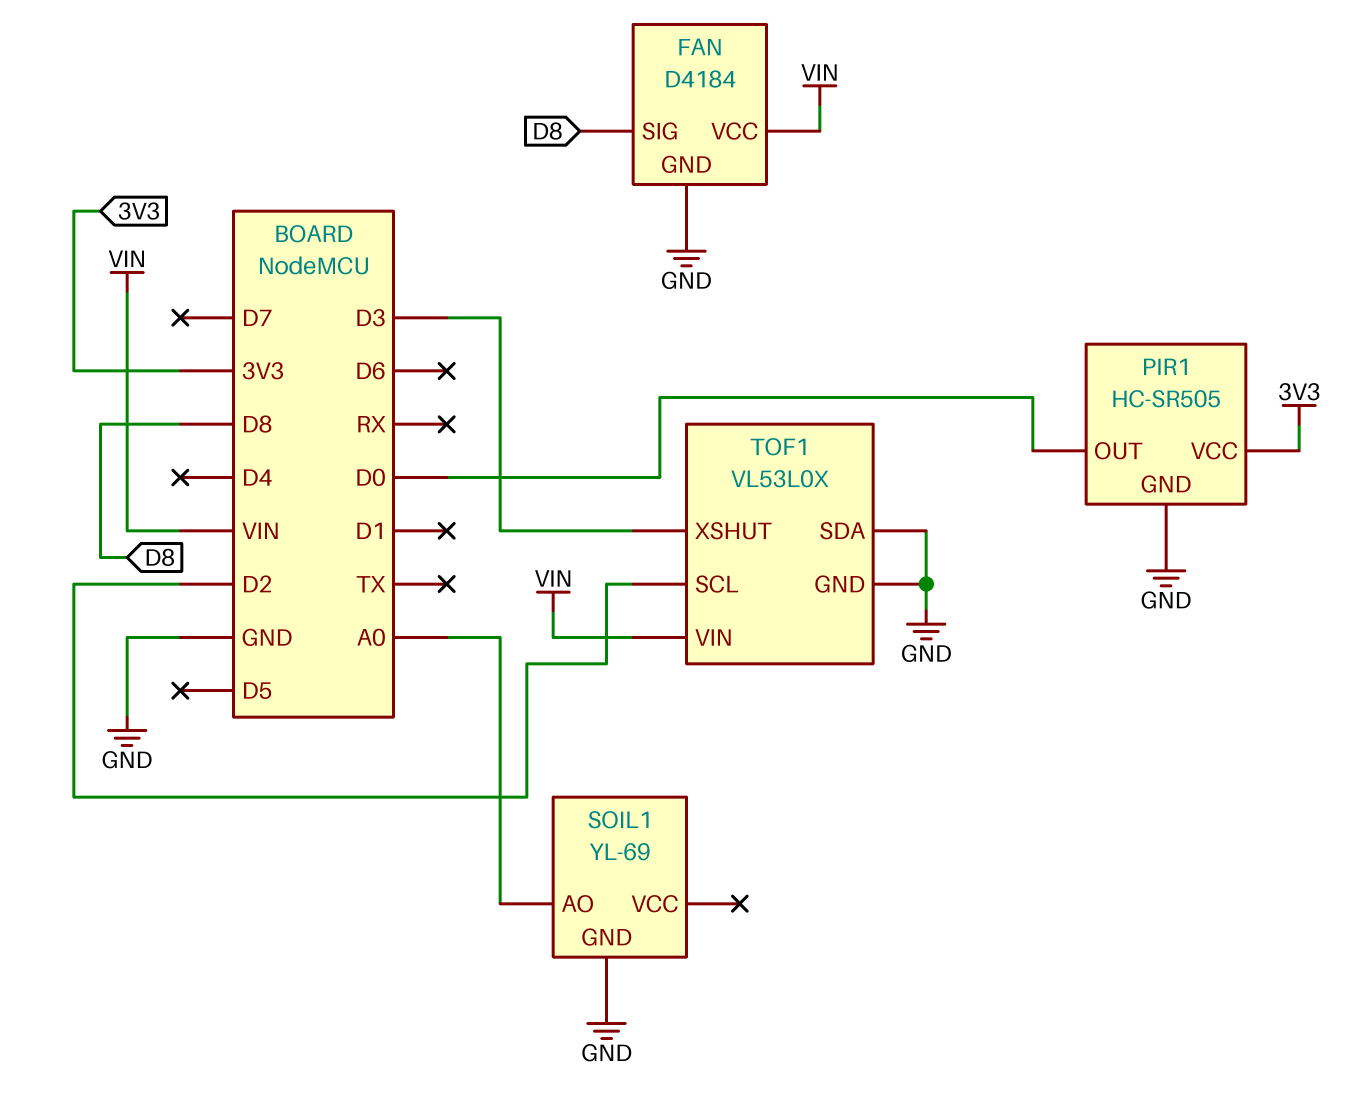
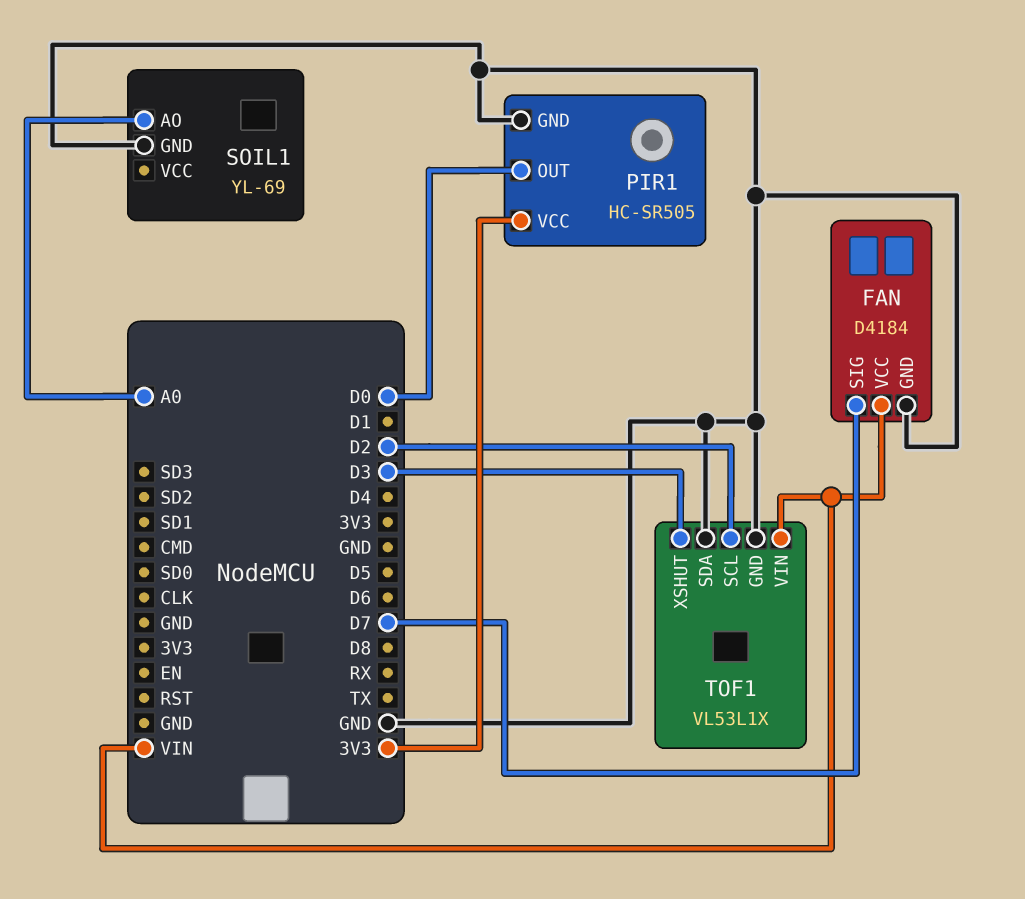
FAN pin SIG: D8 -> D7
TOF1: VL53L0X -> VL53L1X

